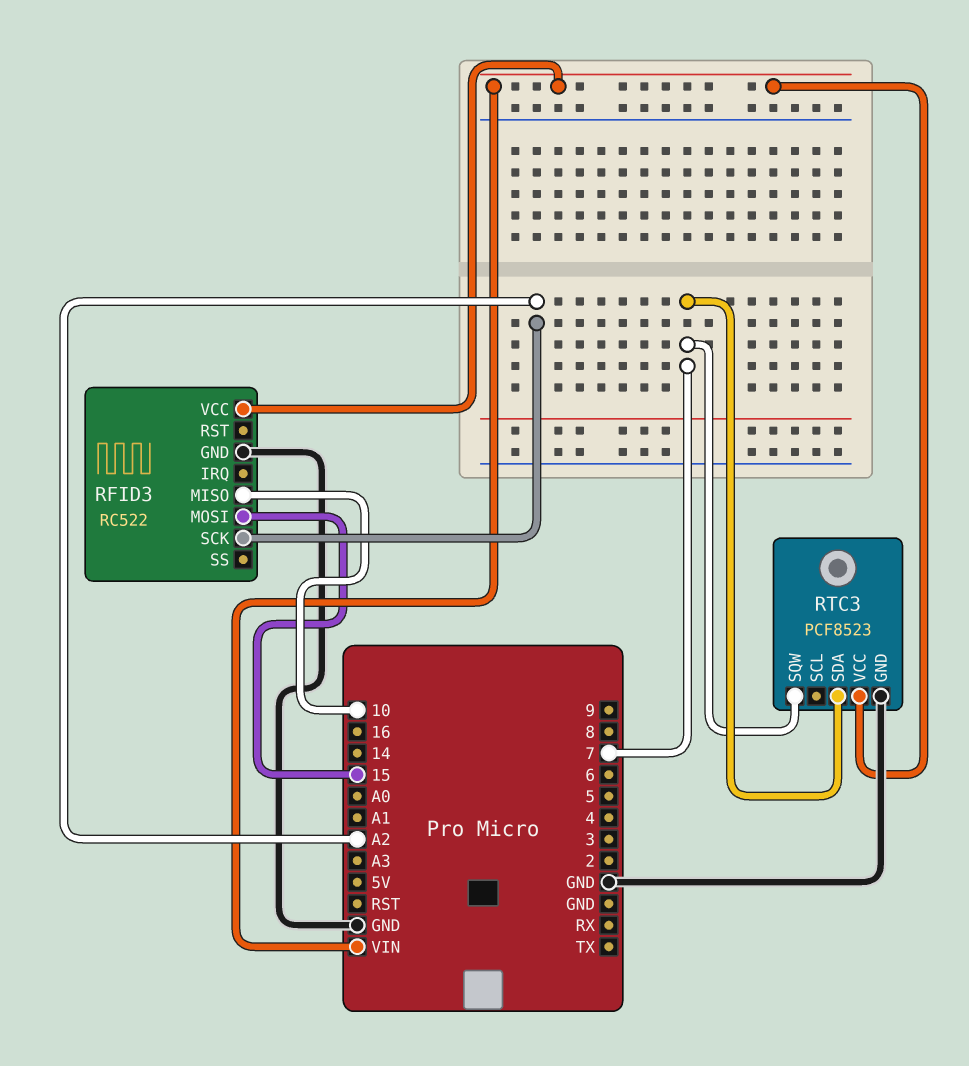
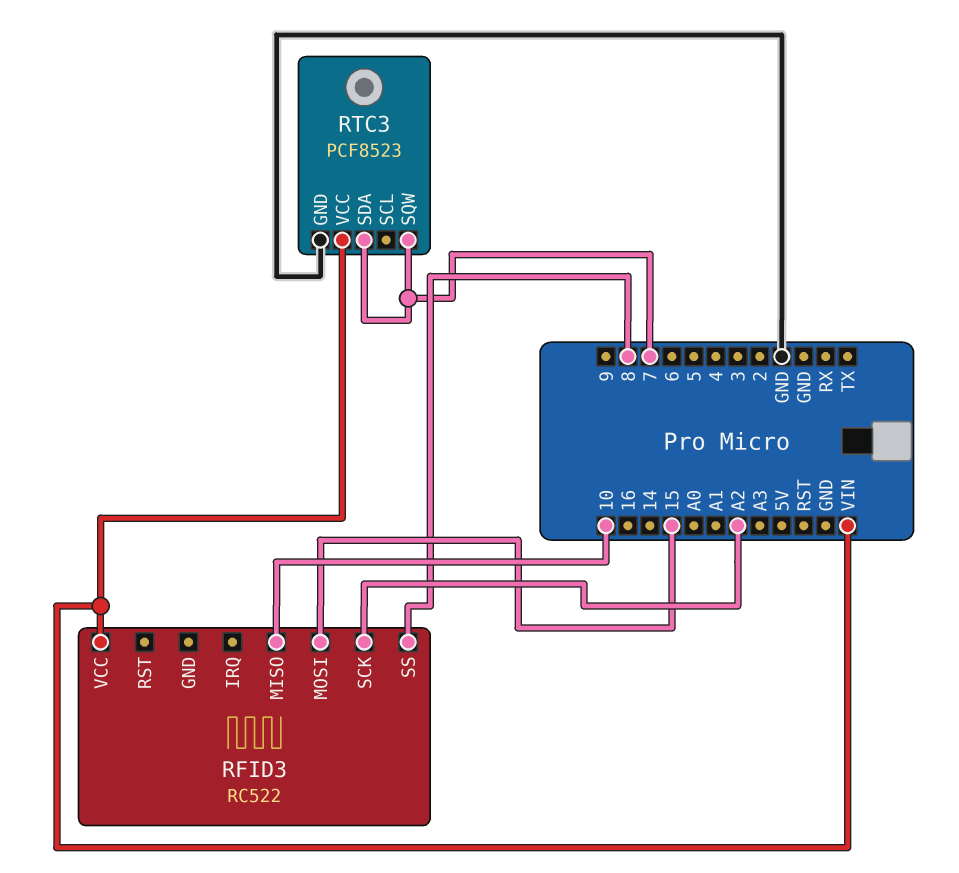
RFID3 pin GND: GND -> none
RFID3 pin SS: none -> 8

